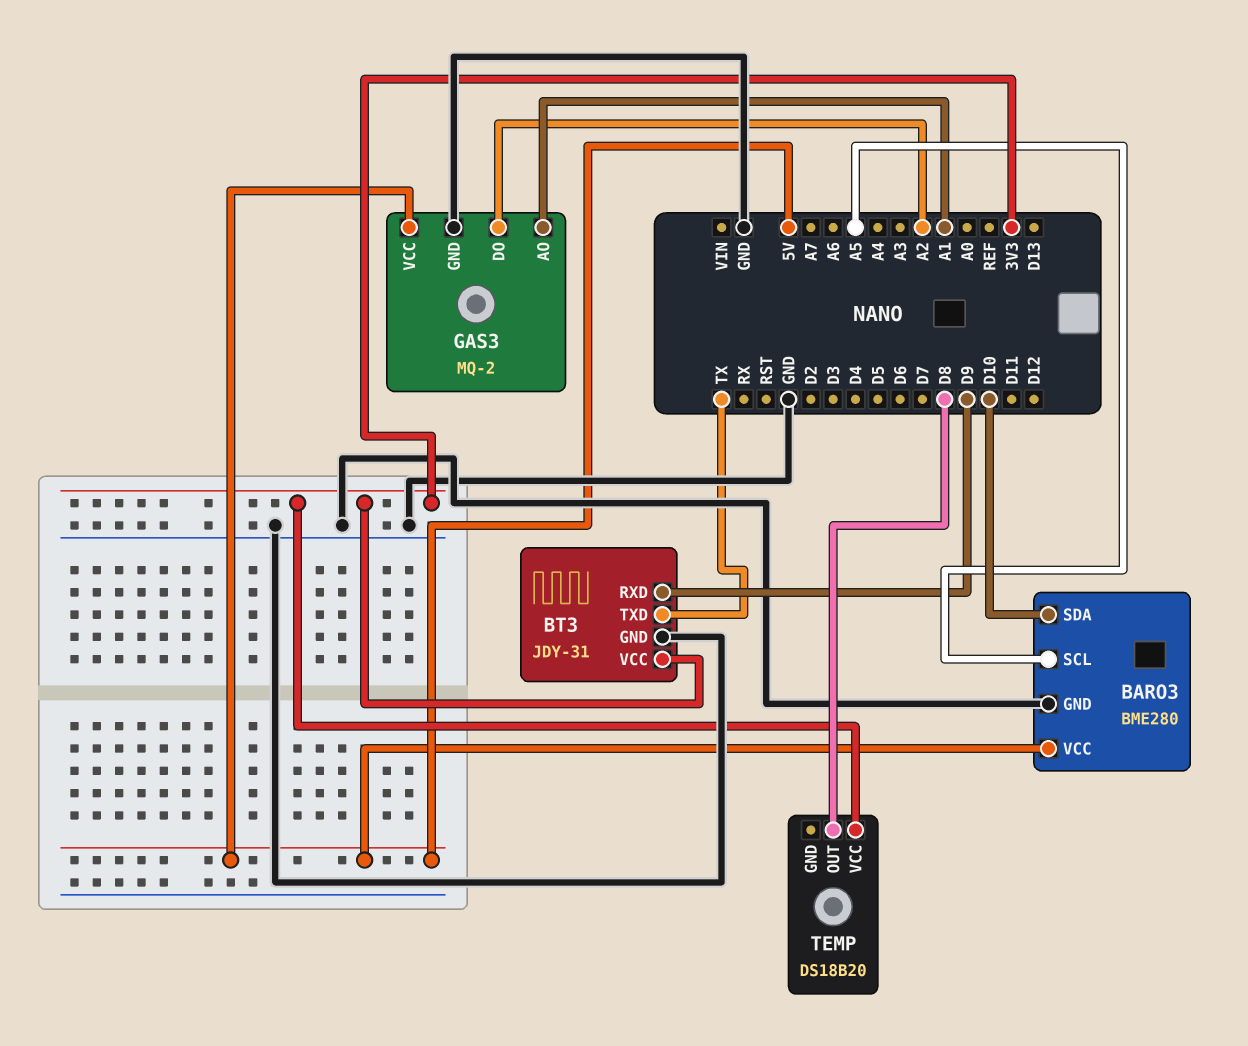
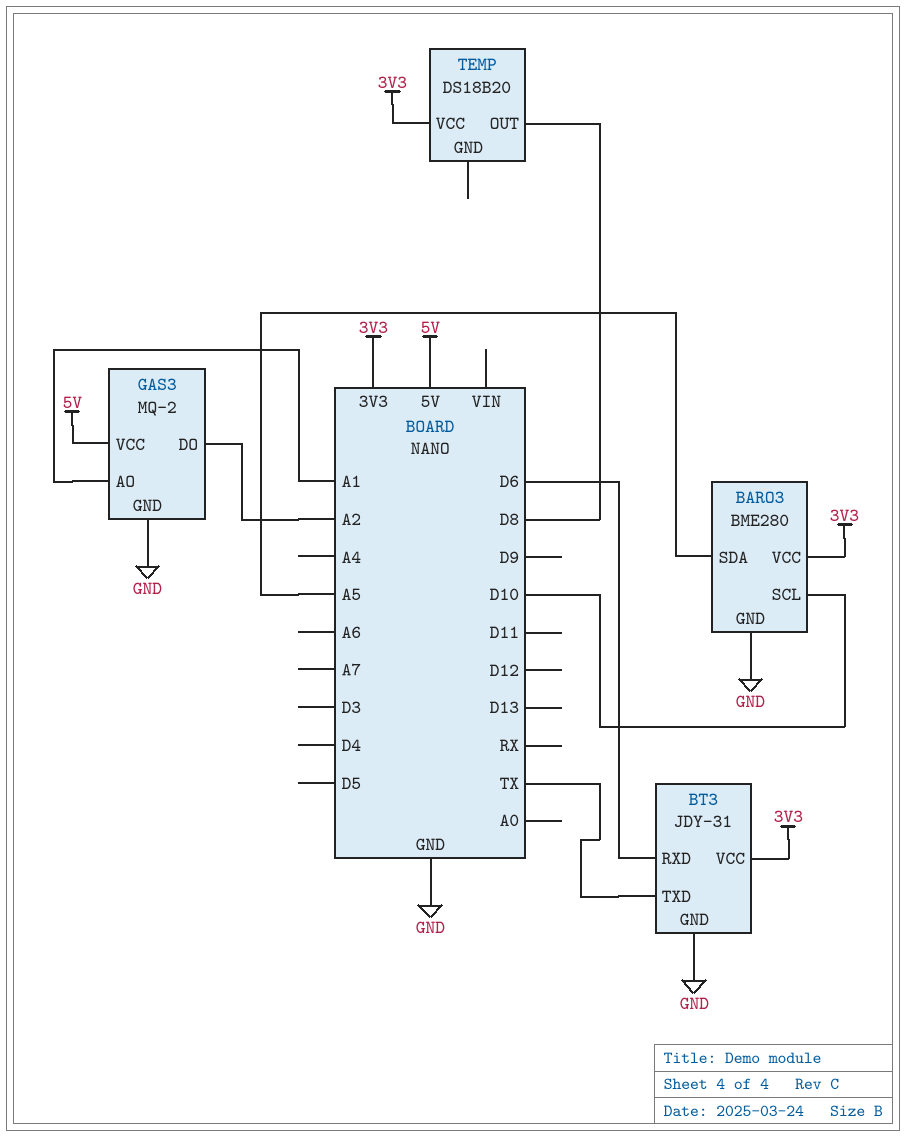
BARO3 pin SCL: A5 -> D10
BARO3 pin SDA: D10 -> A5
BARO3 pin VCC: 5V -> 3V3
BT3 pin RXD: D9 -> D6

